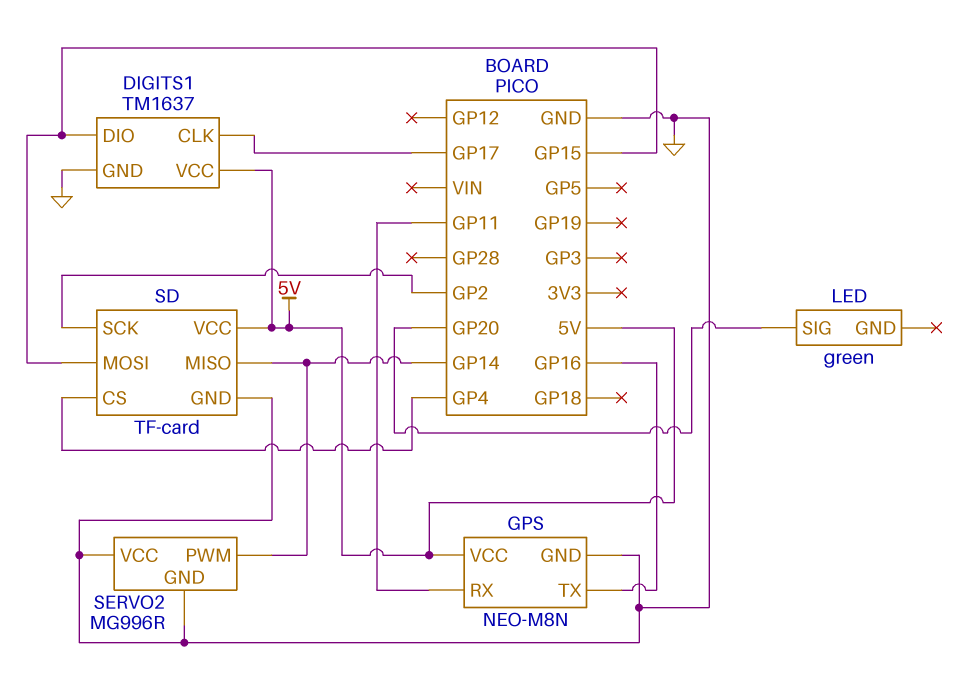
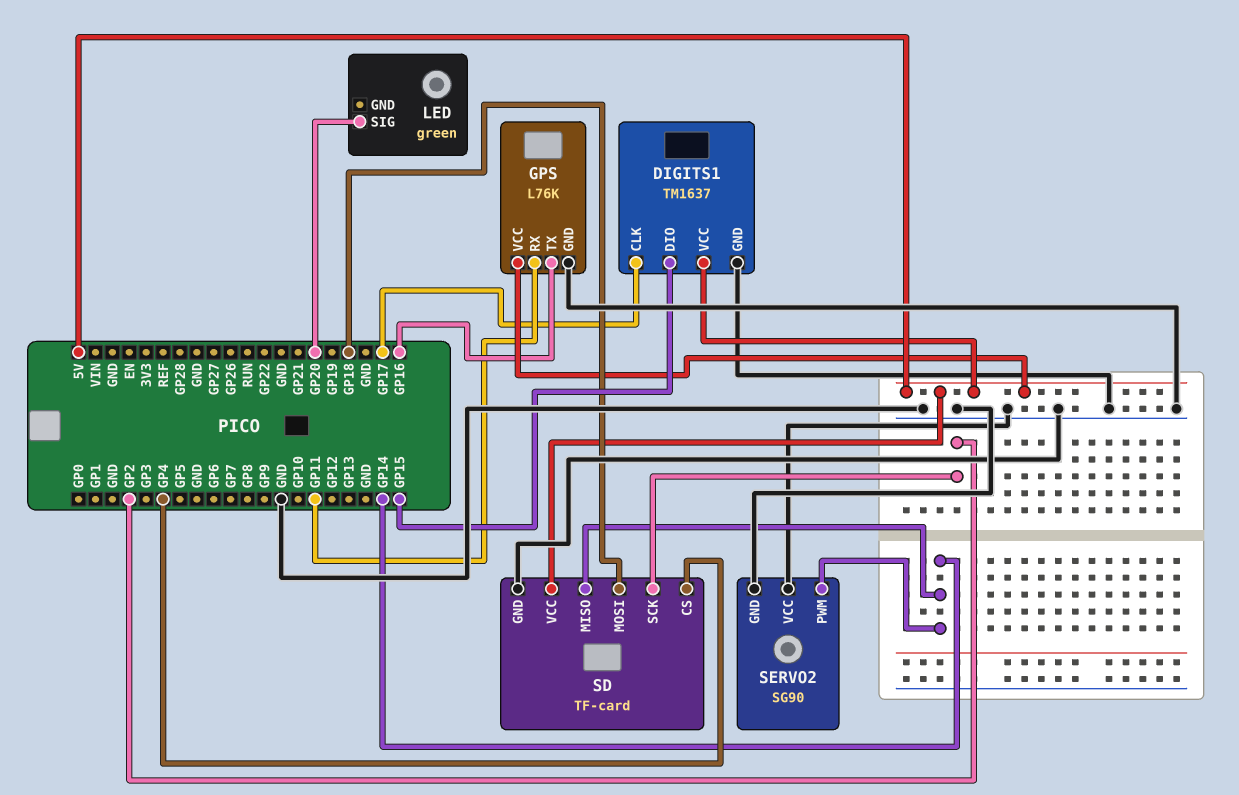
GPS: NEO-M8N -> L76K
SD pin MOSI: GP15 -> GP18
SERVO2: MG996R -> SG90

